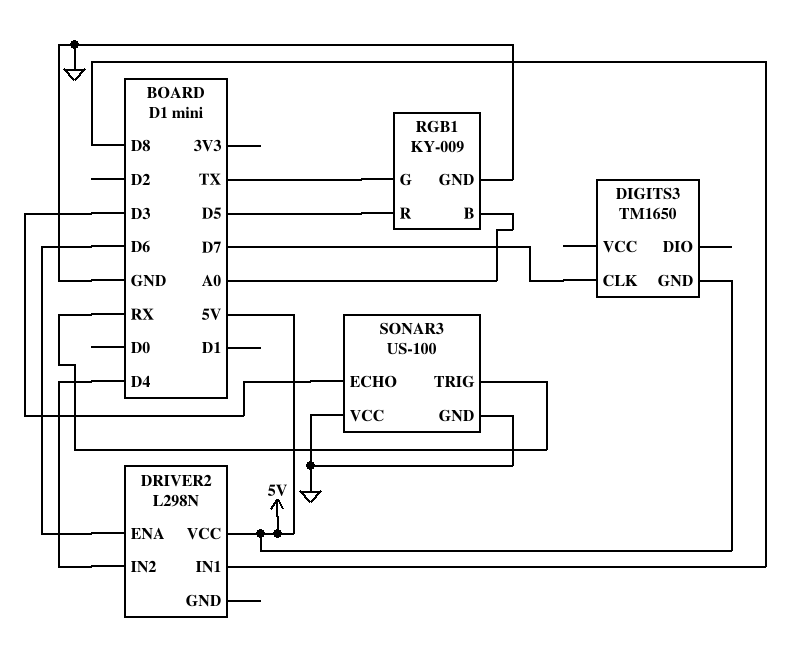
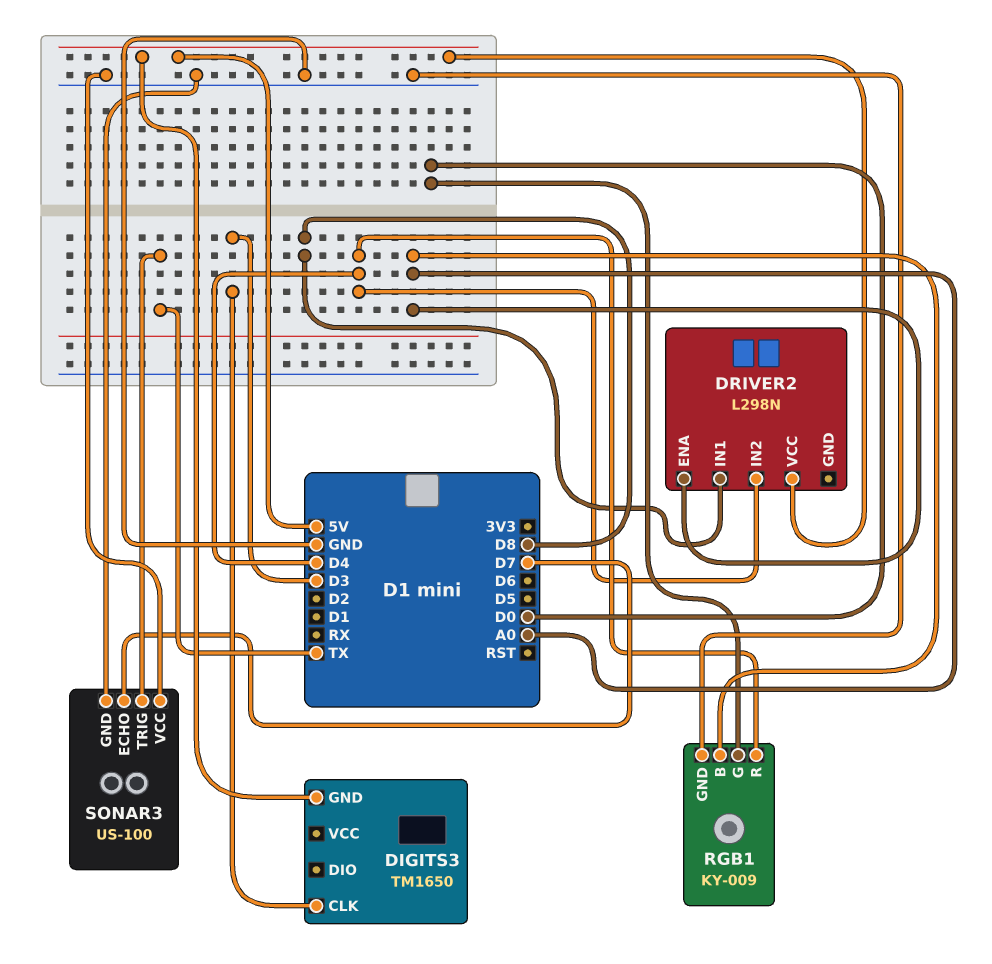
DIGITS3 pin CLK: D7 -> D3
DRIVER2 pin ENA: D6 -> A0
RGB1 pin G: TX -> D0
RGB1 pin R: D5 -> D4
SONAR3 pin ECHO: D3 -> D7
SONAR3 pin TRIG: RX -> TX

